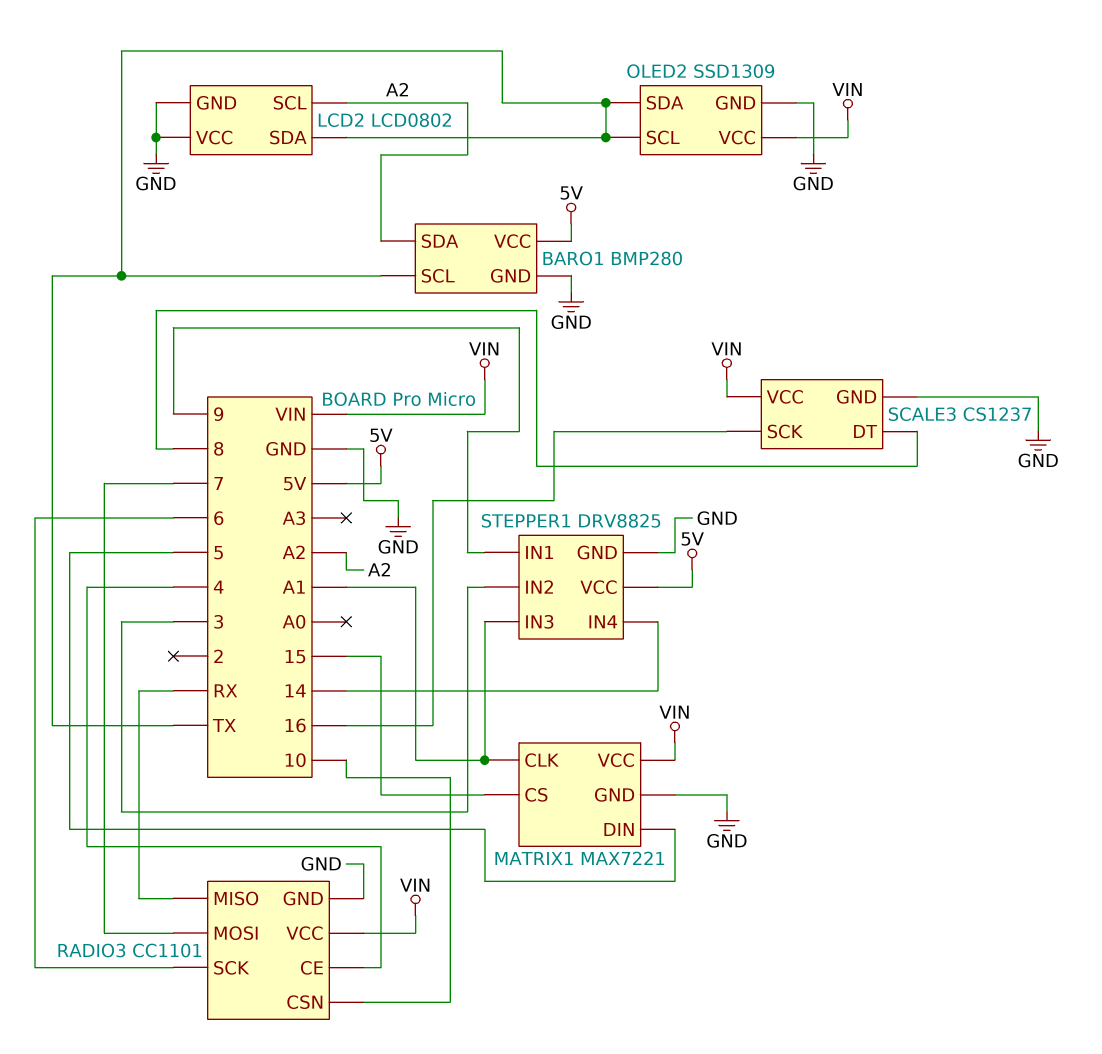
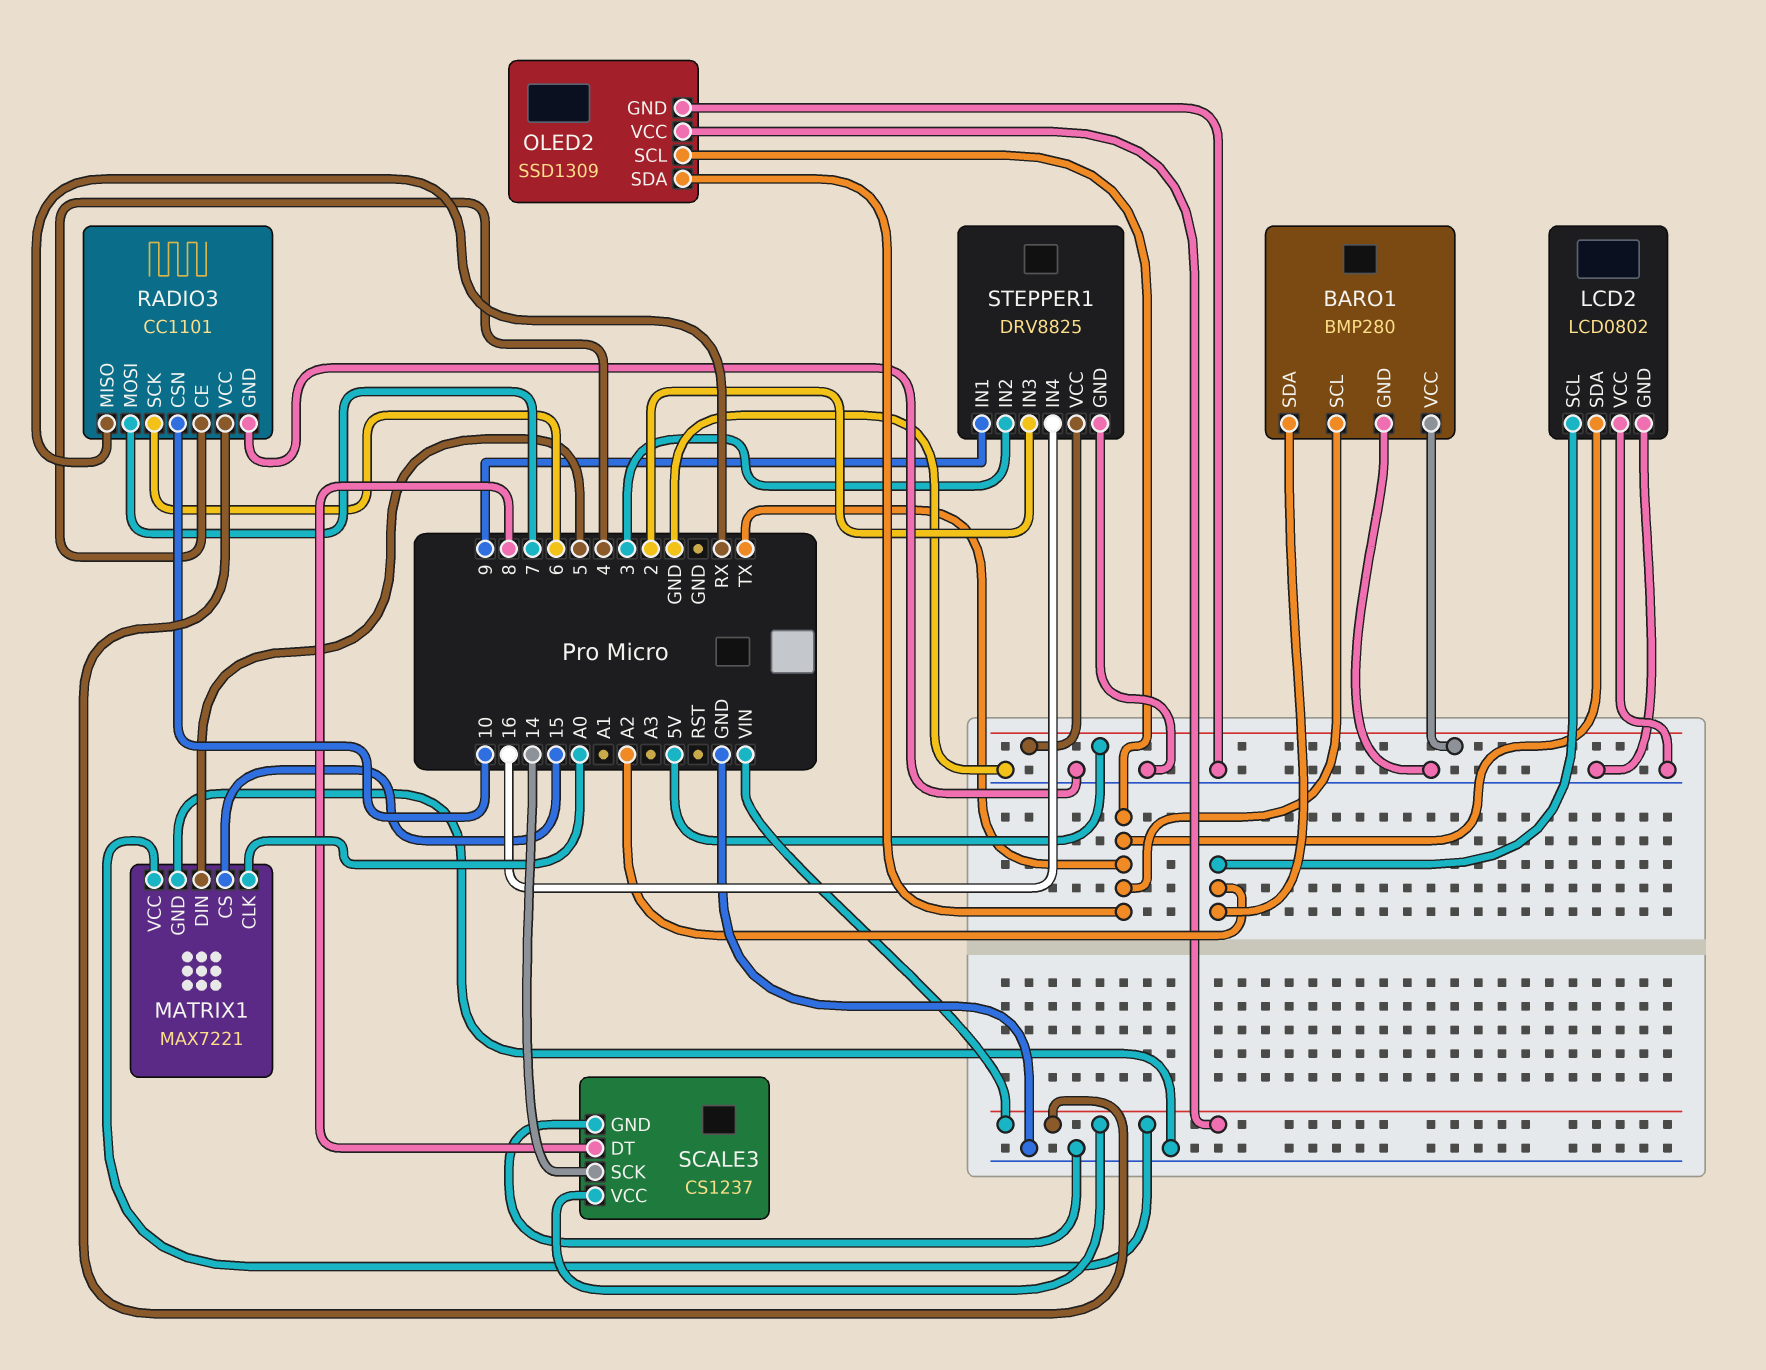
MATRIX1 pin CLK: A1 -> A0
SCALE3 pin SCK: 16 -> 14
STEPPER1 pin IN3: A1 -> 2
STEPPER1 pin IN4: 14 -> 16

